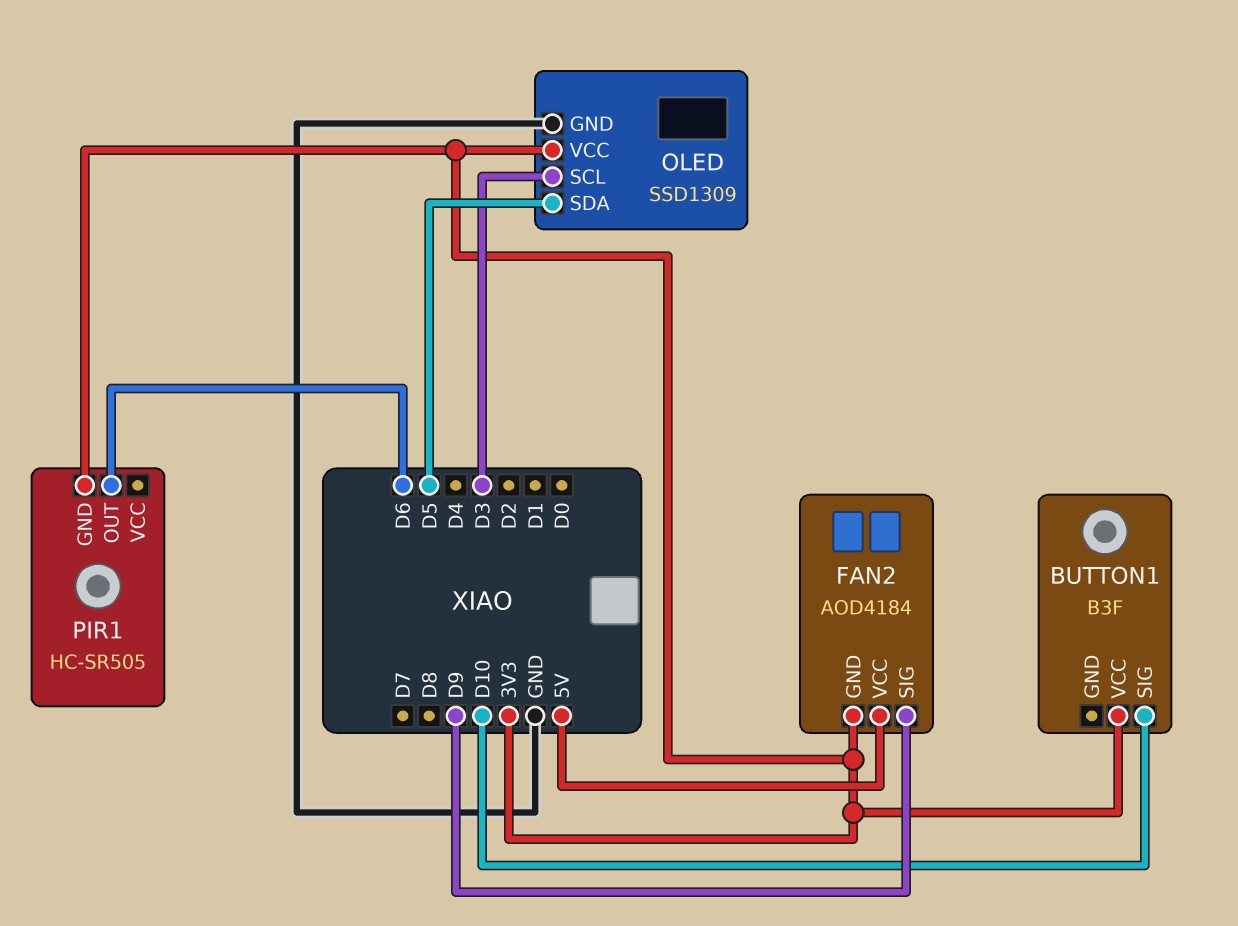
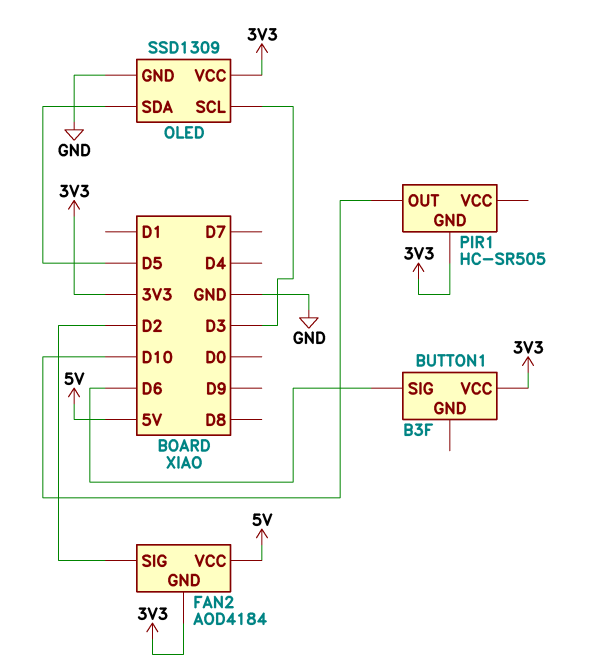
BUTTON1 pin SIG: D10 -> D6
FAN2 pin SIG: D9 -> D2
PIR1 pin OUT: D6 -> D10

